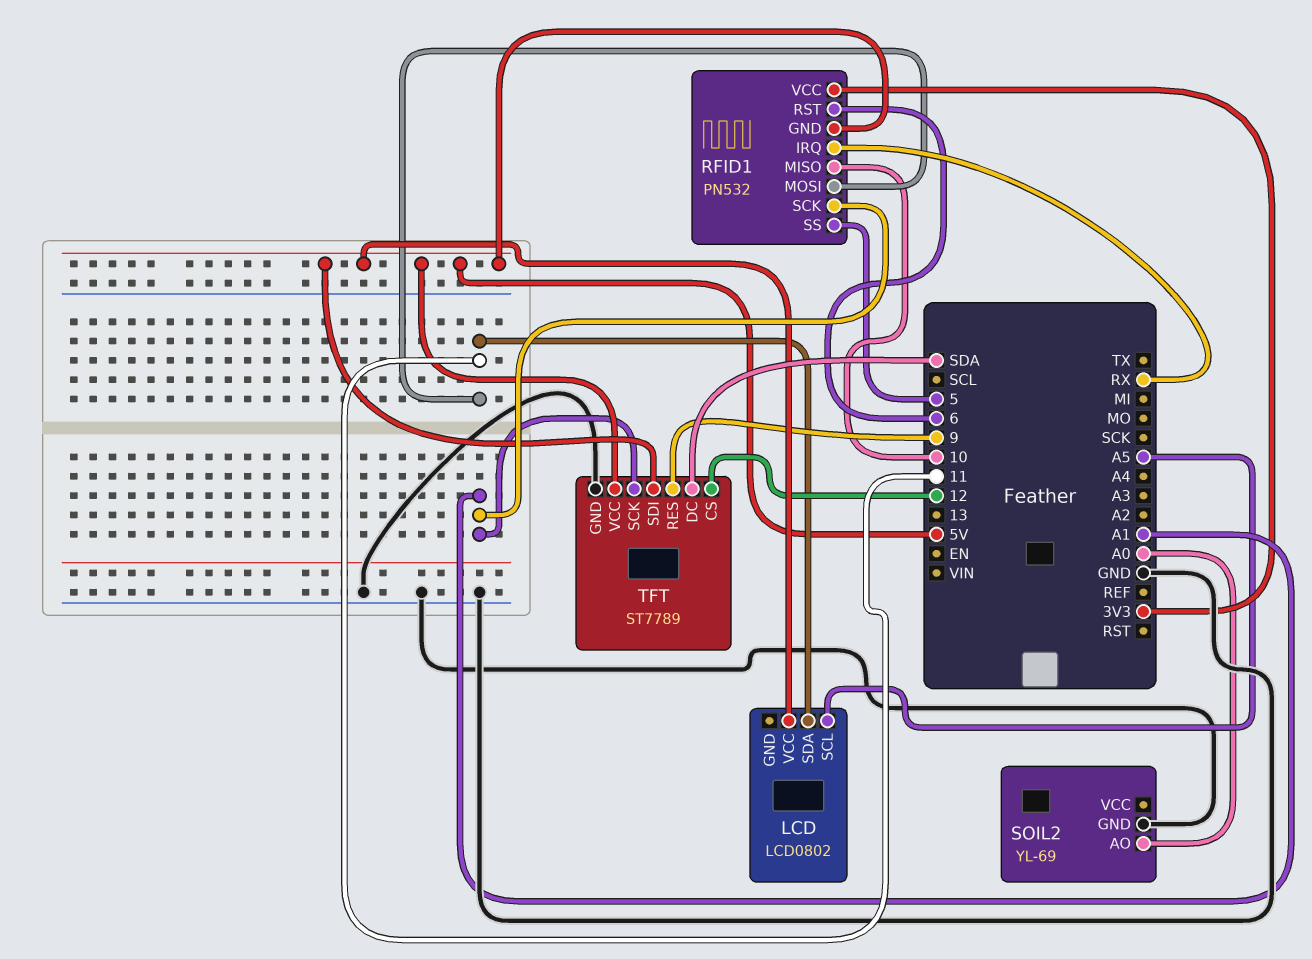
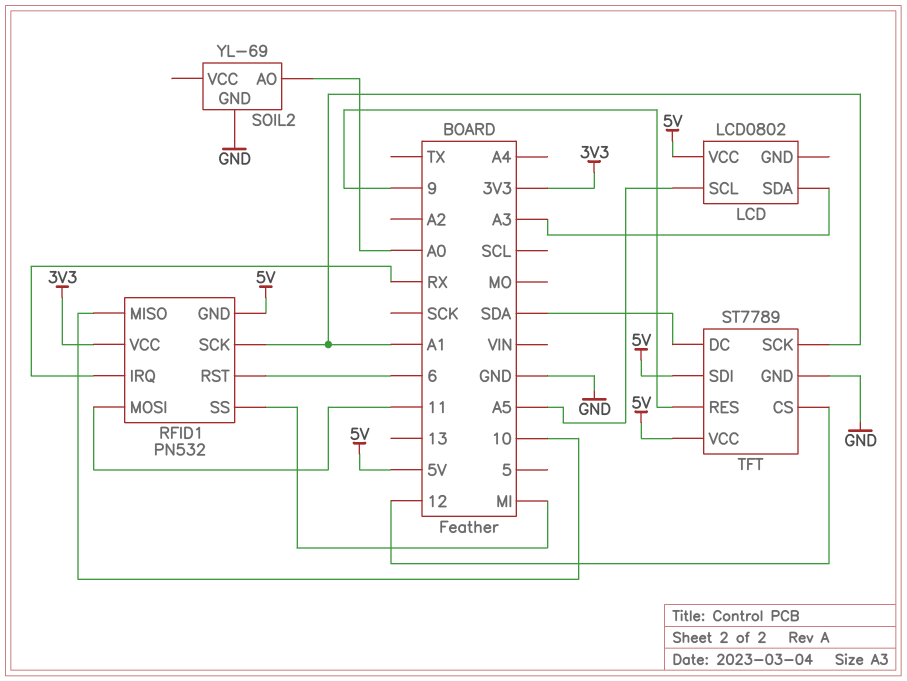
LCD pin SDA: 11 -> A3
RFID1 pin SS: 5 -> MI

